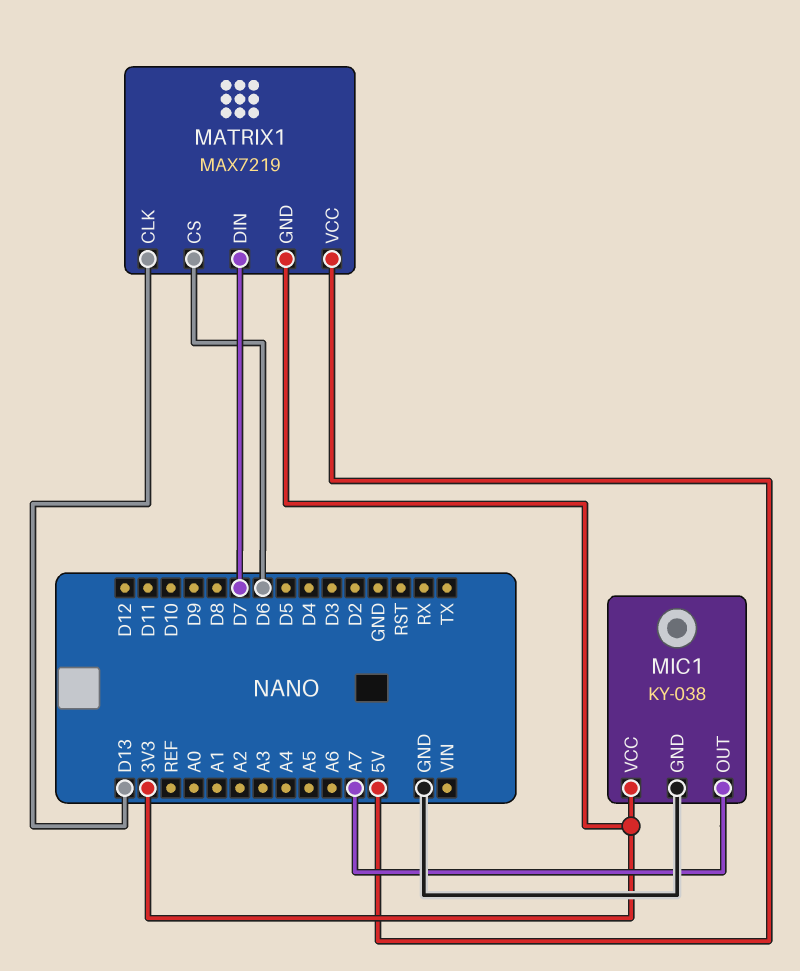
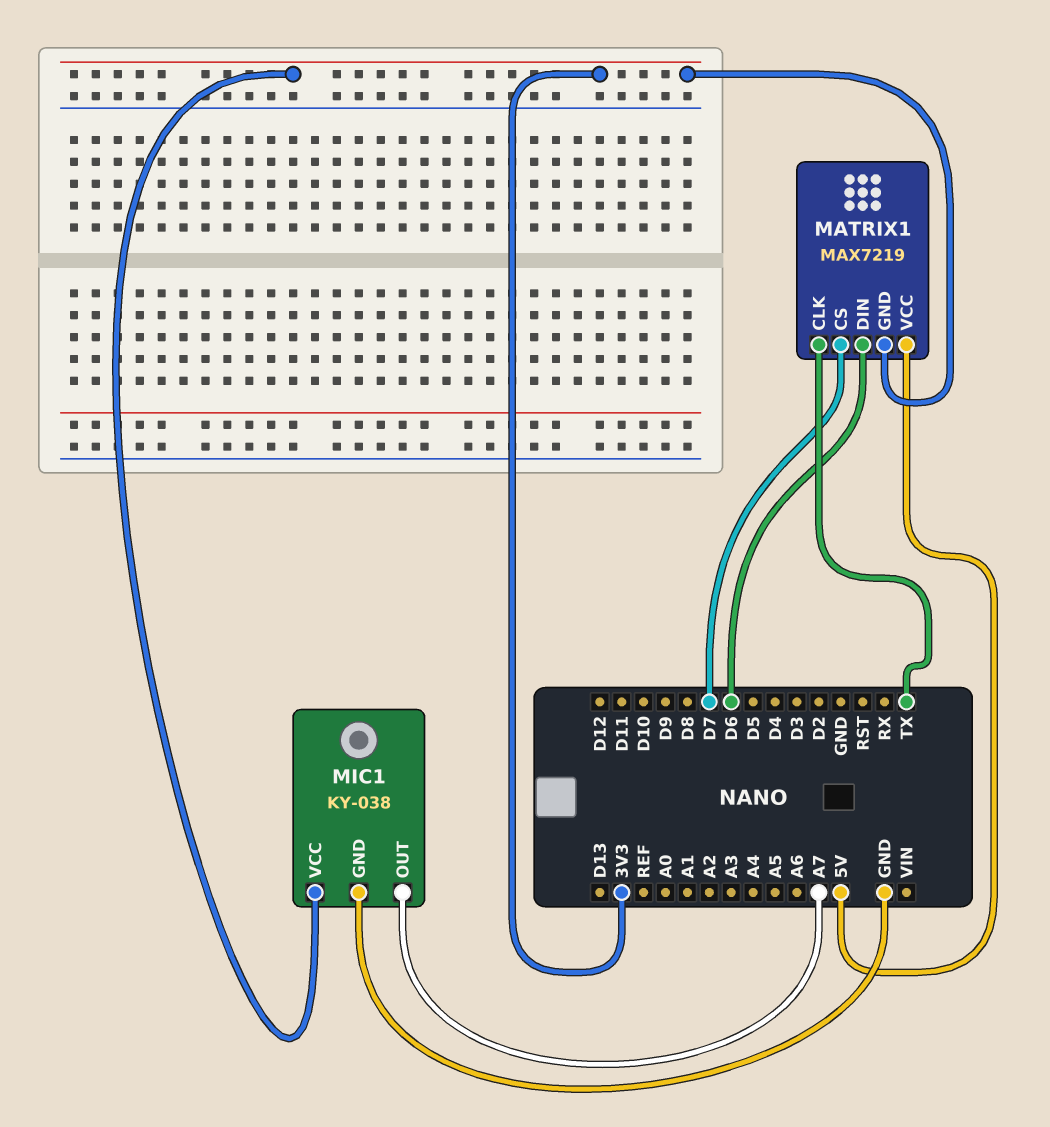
MATRIX1 pin CLK: D13 -> TX
MATRIX1 pin CS: D6 -> D7
MATRIX1 pin DIN: D7 -> D6

